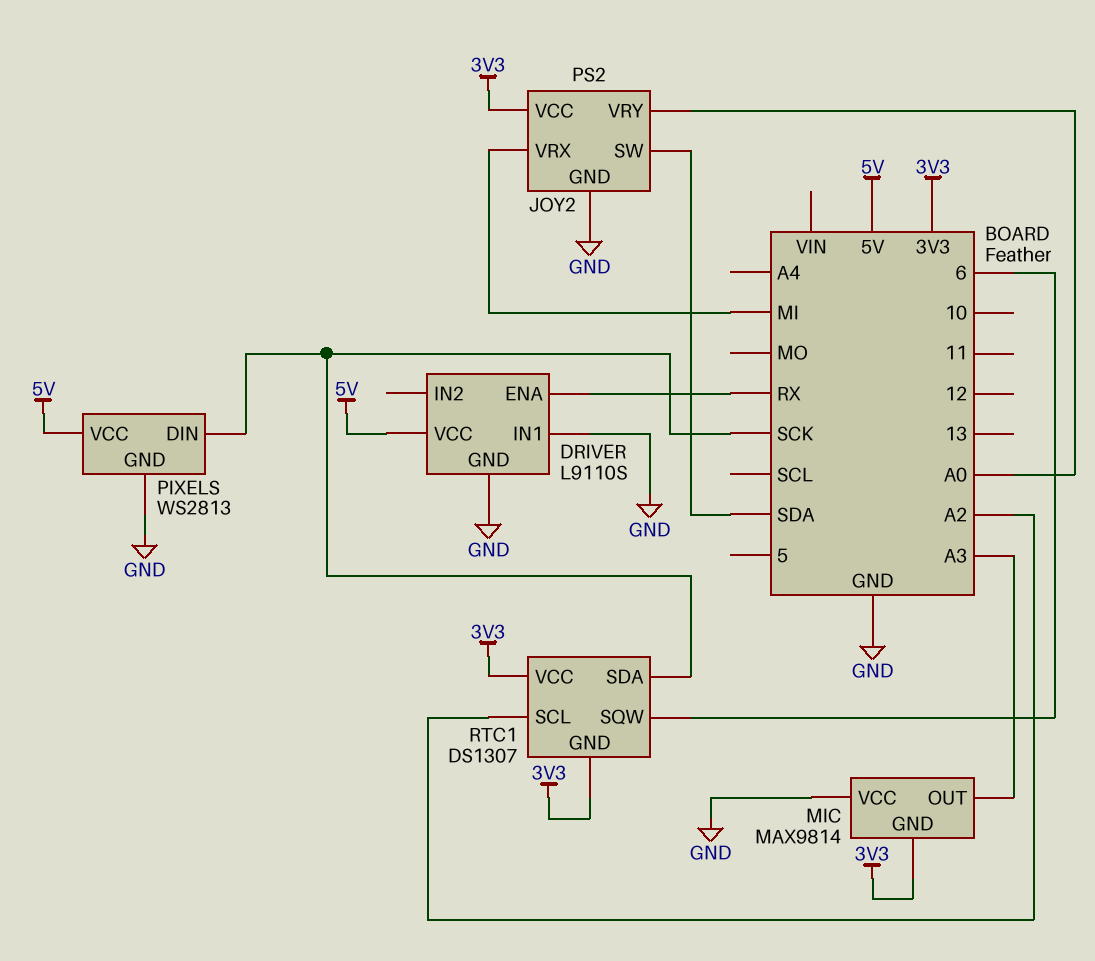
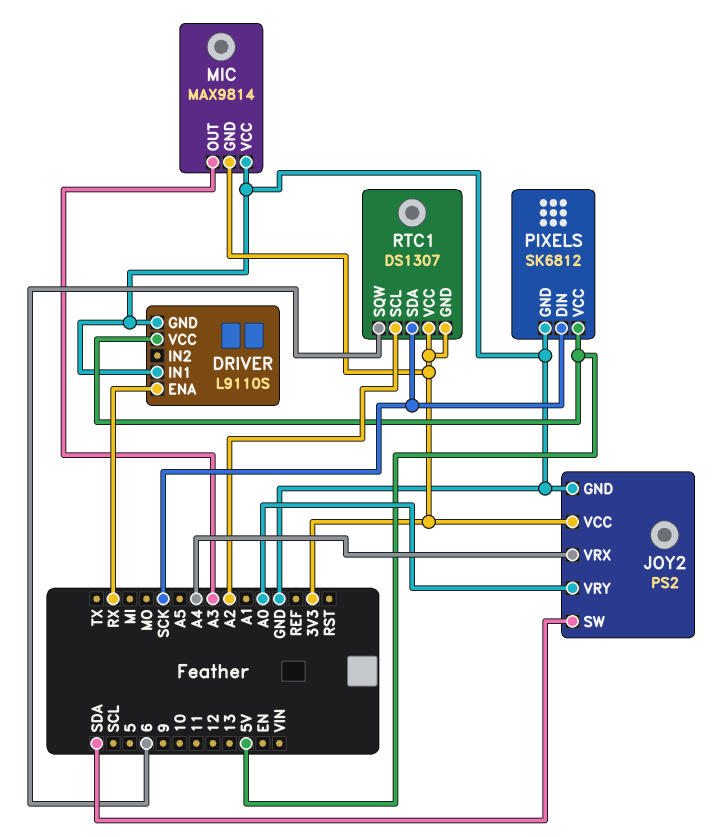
JOY2 pin VRX: MI -> A4
PIXELS: WS2813 -> SK6812

